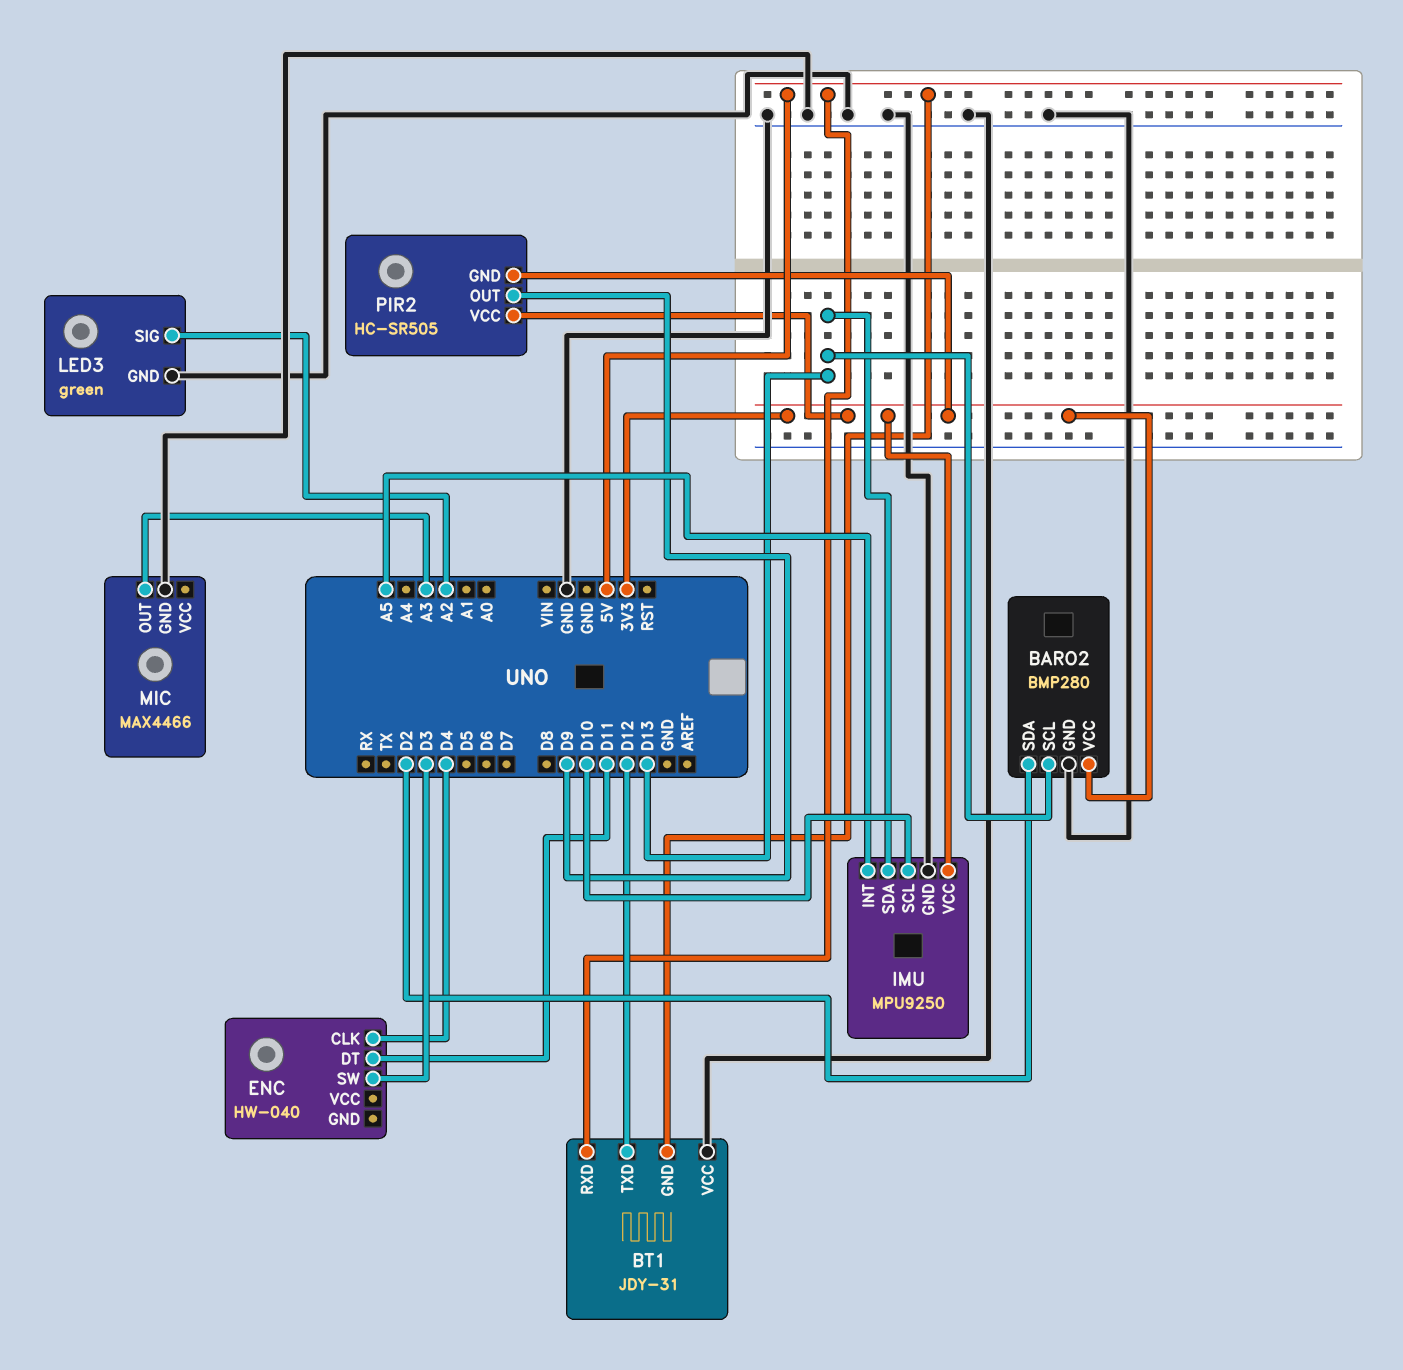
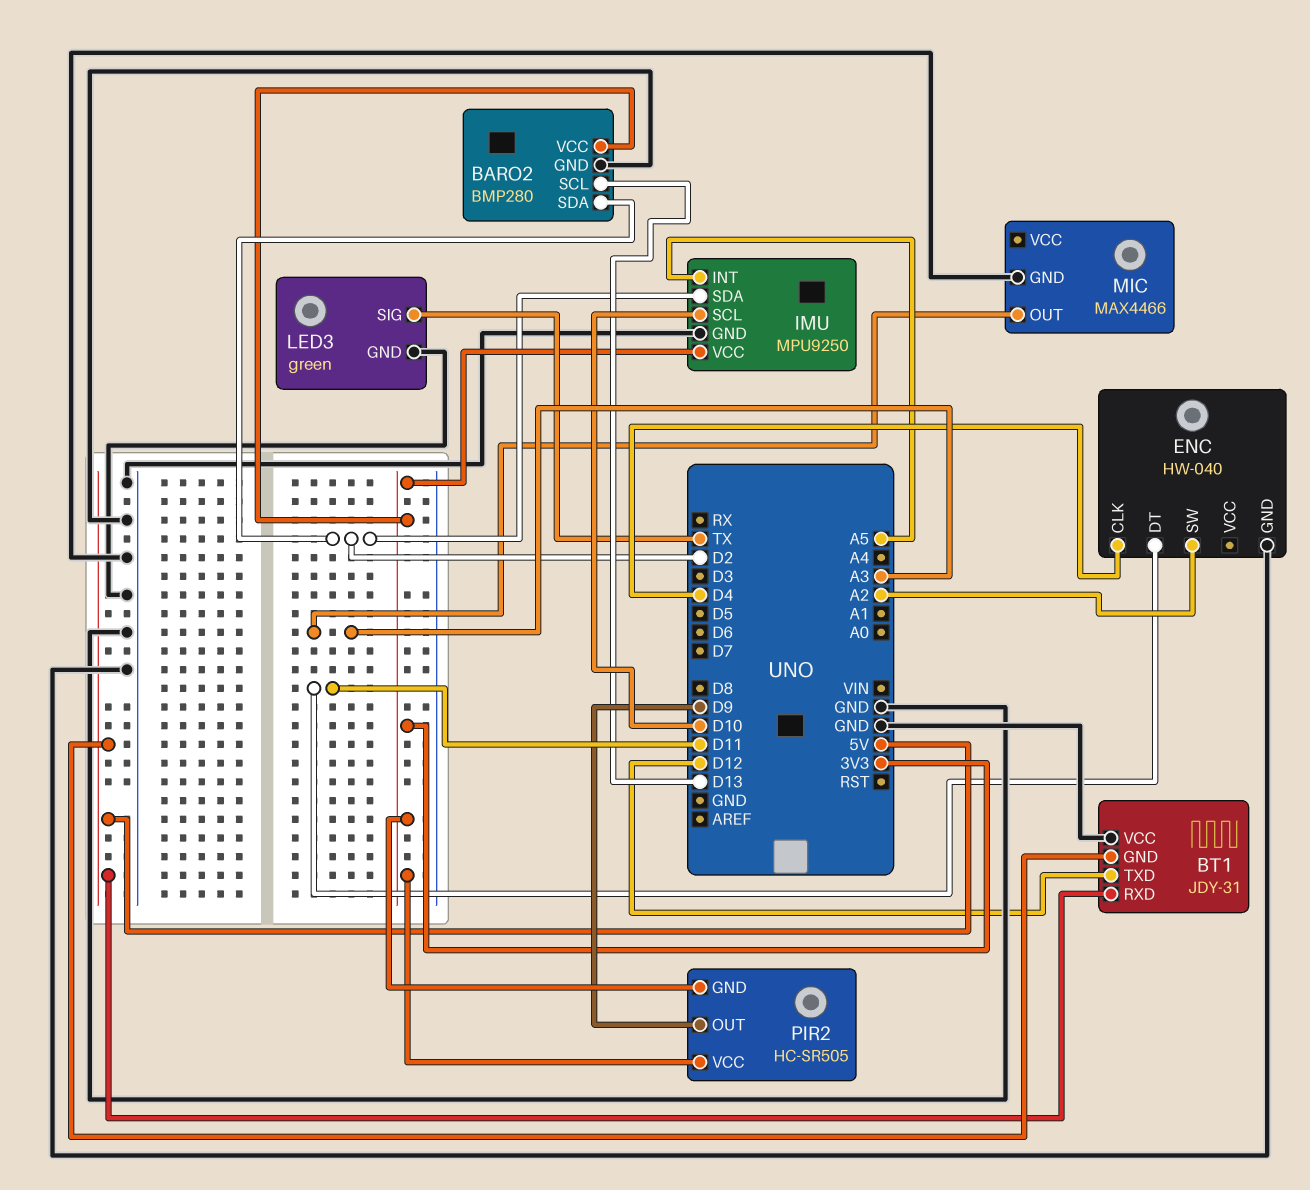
ENC pin GND: none -> GND
ENC pin SW: D3 -> A2
IMU pin SDA: D13 -> D2
LED3 pin SIG: A2 -> TX

